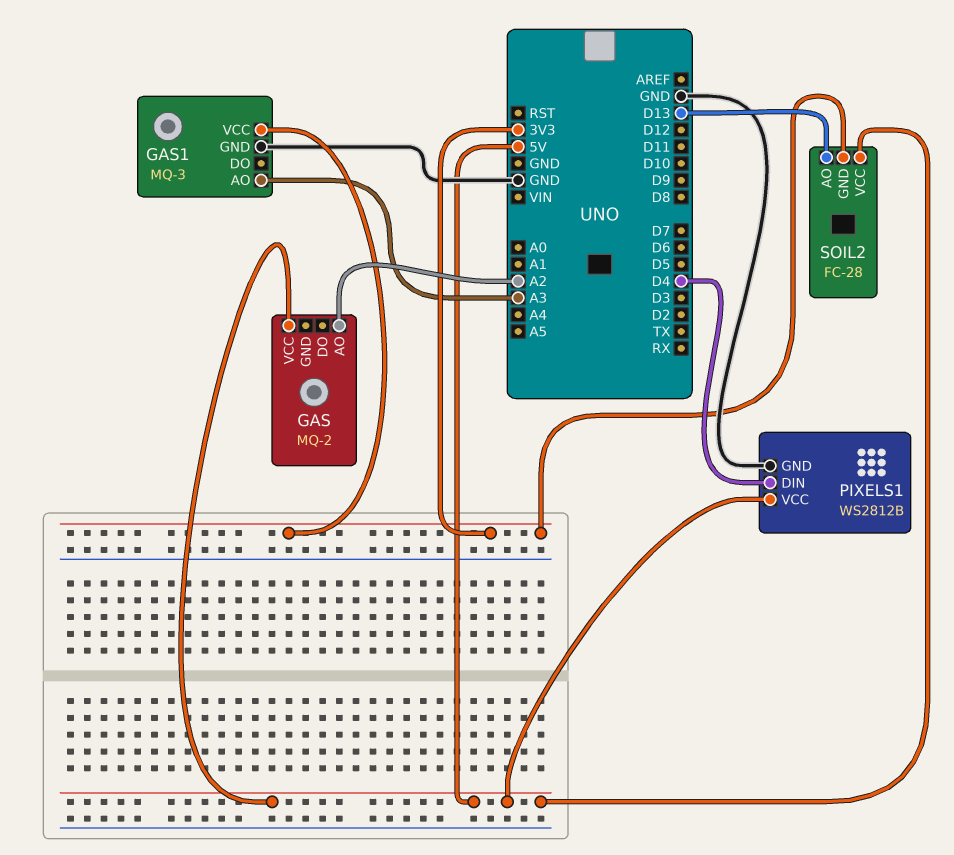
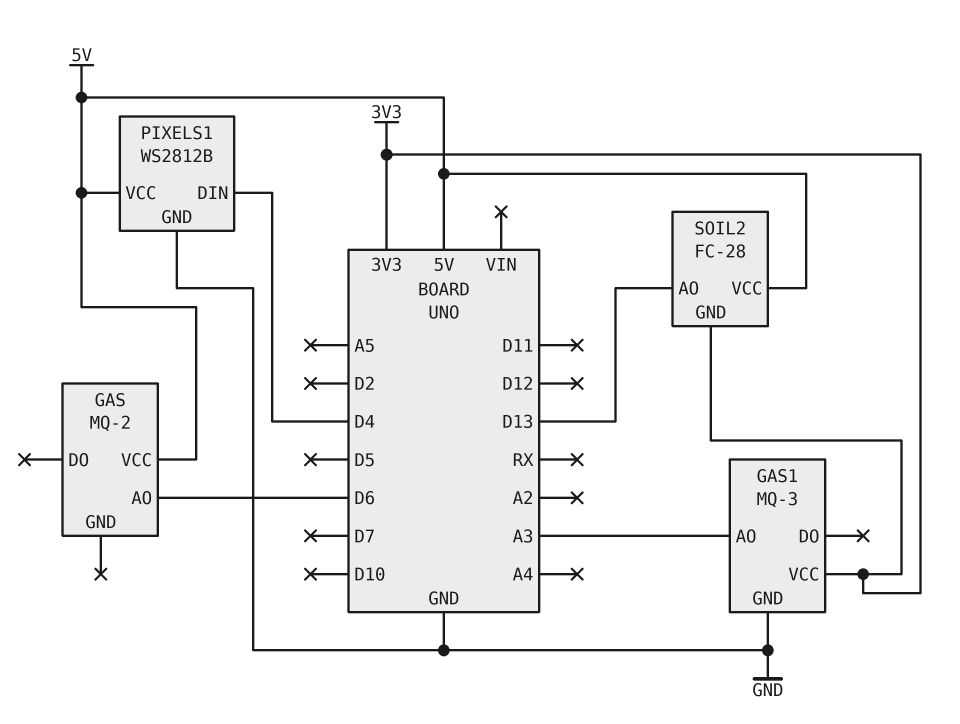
GAS pin AO: A2 -> D6

